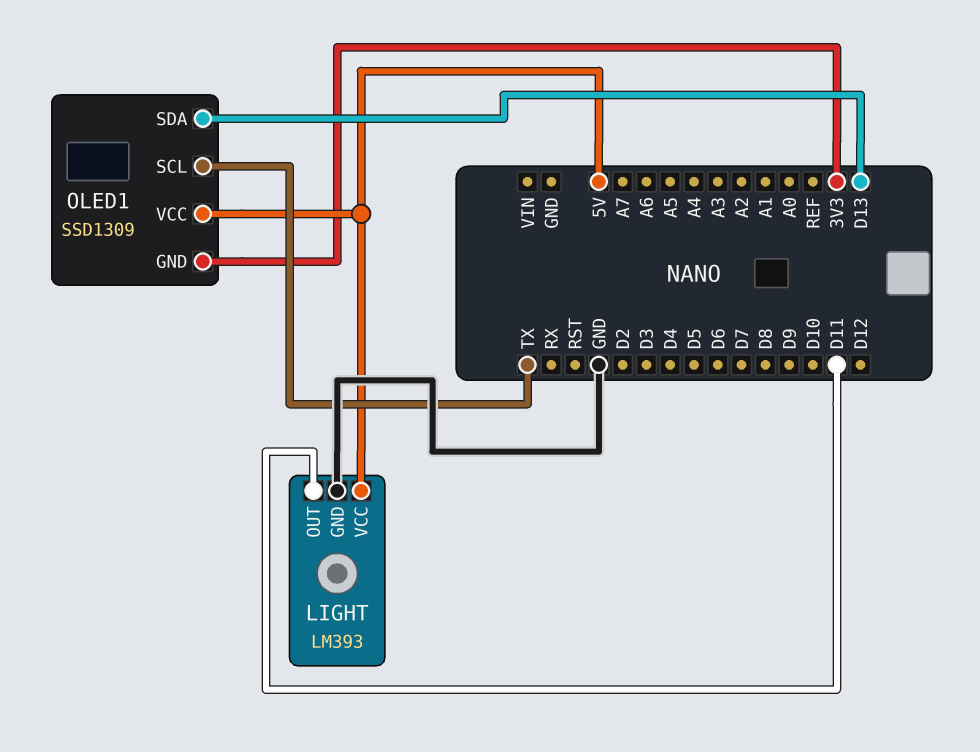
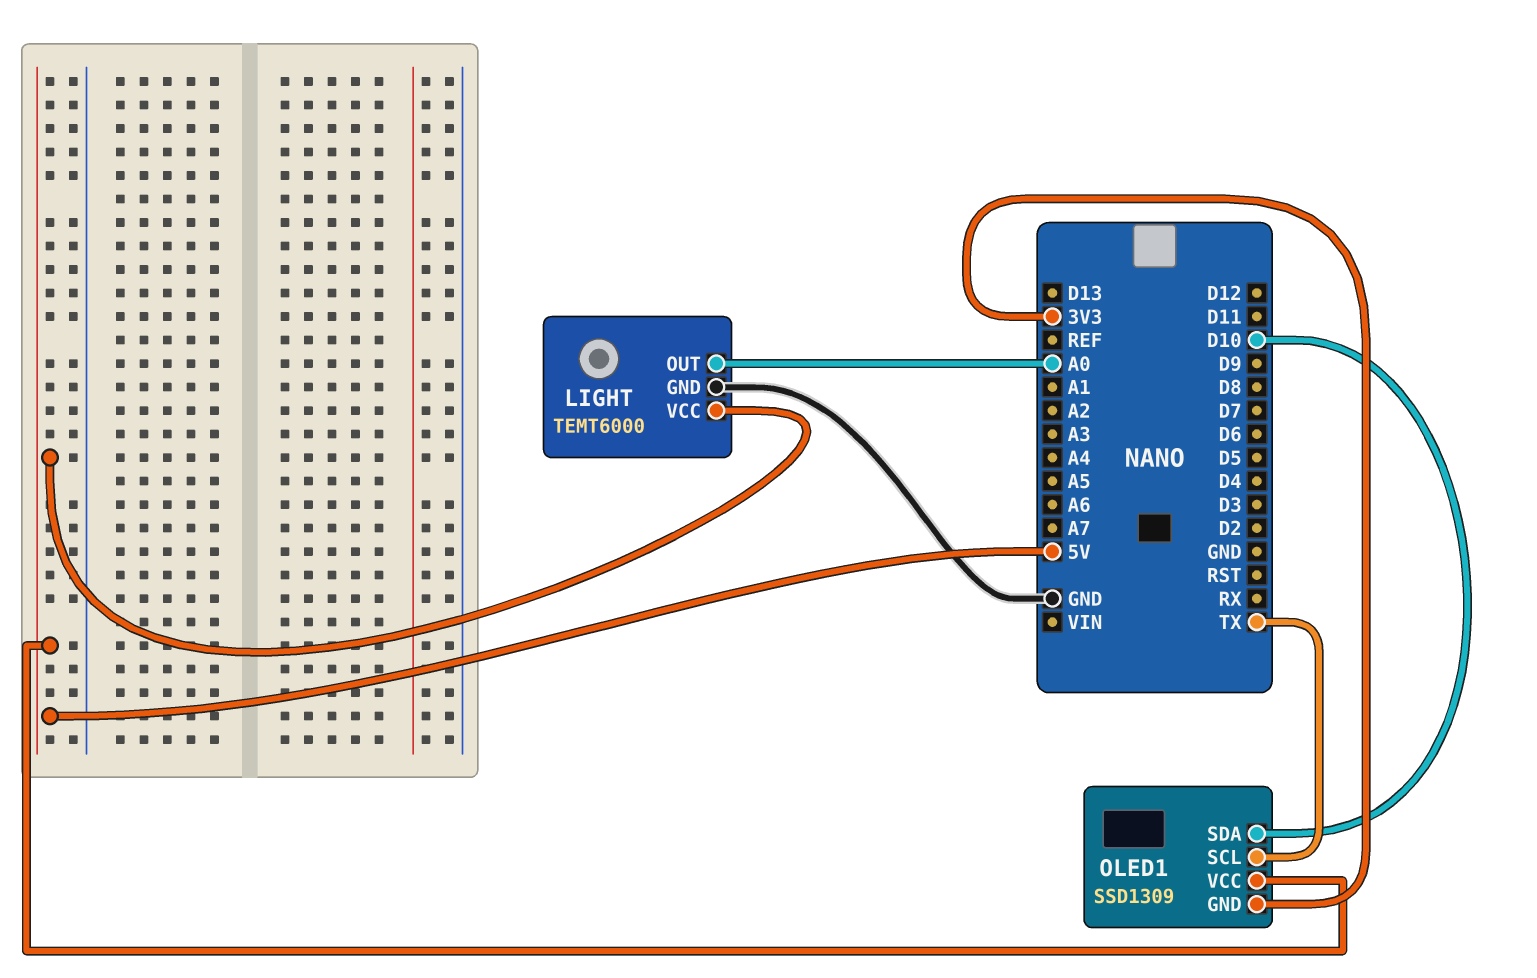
LIGHT: LM393 -> TEMT6000
LIGHT pin OUT: D11 -> A0
OLED1 pin SDA: D13 -> D10

